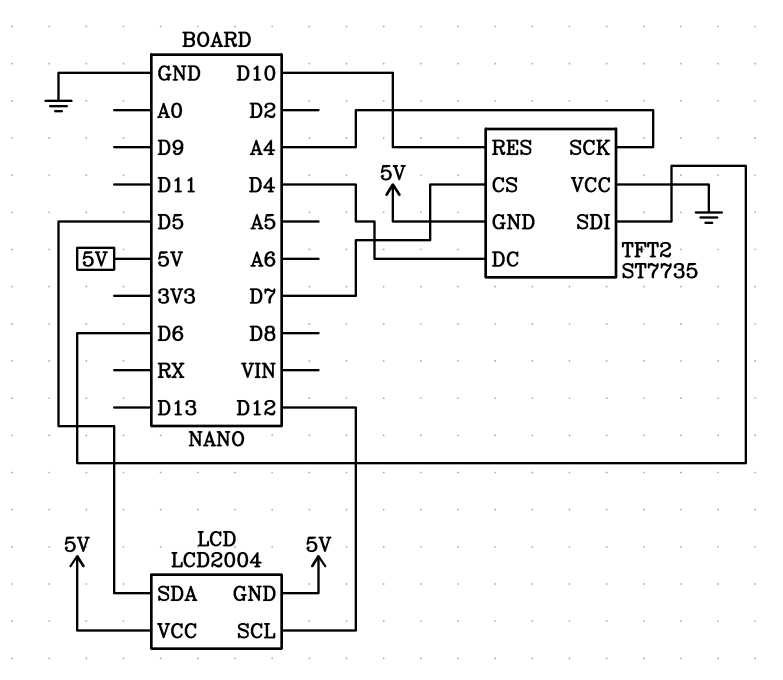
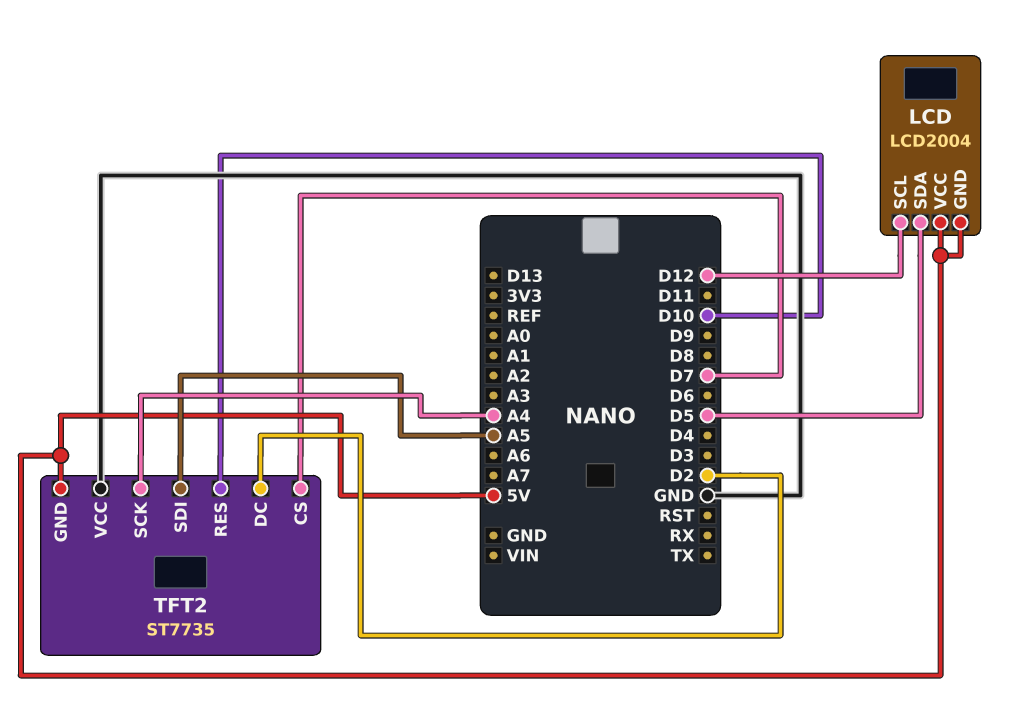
TFT2 pin DC: D4 -> D2
TFT2 pin SDI: D6 -> A5

